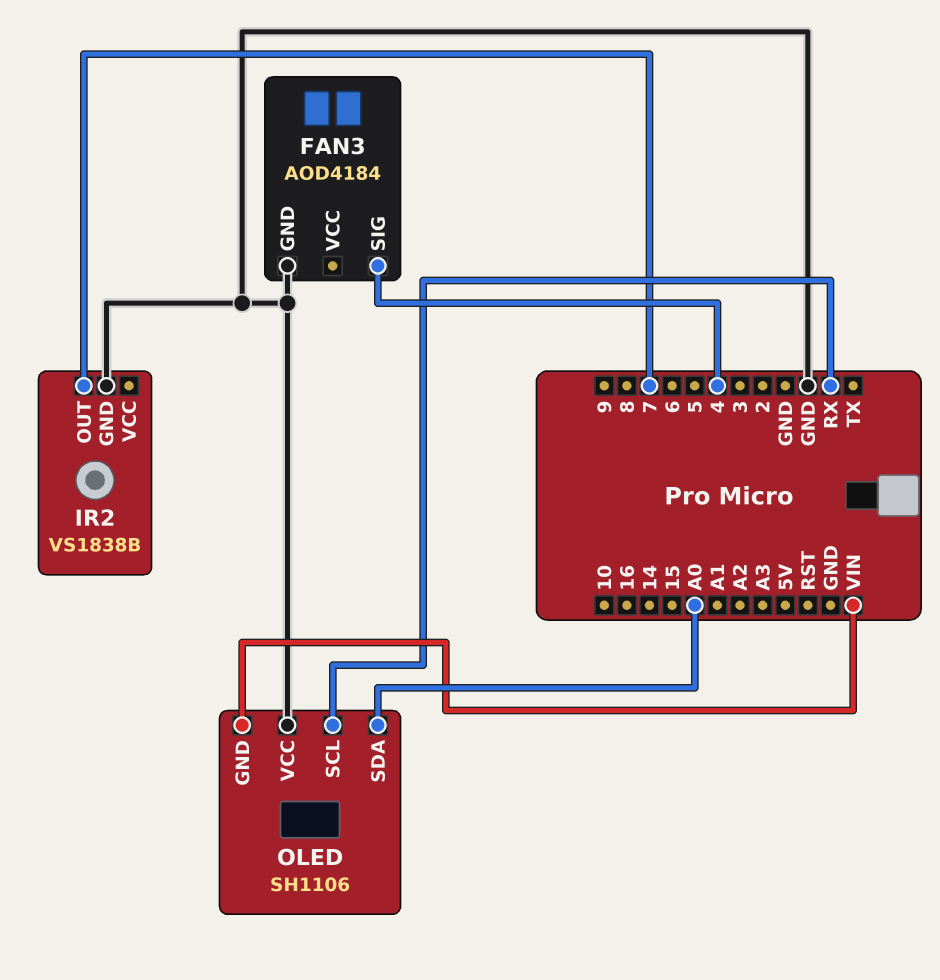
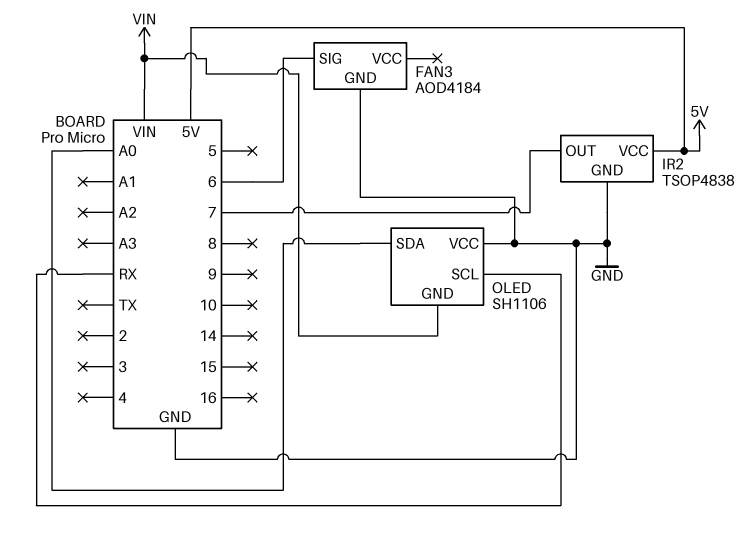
FAN3 pin SIG: 4 -> 6
IR2: VS1838B -> TSOP4838
IR2 pin VCC: none -> 5V

